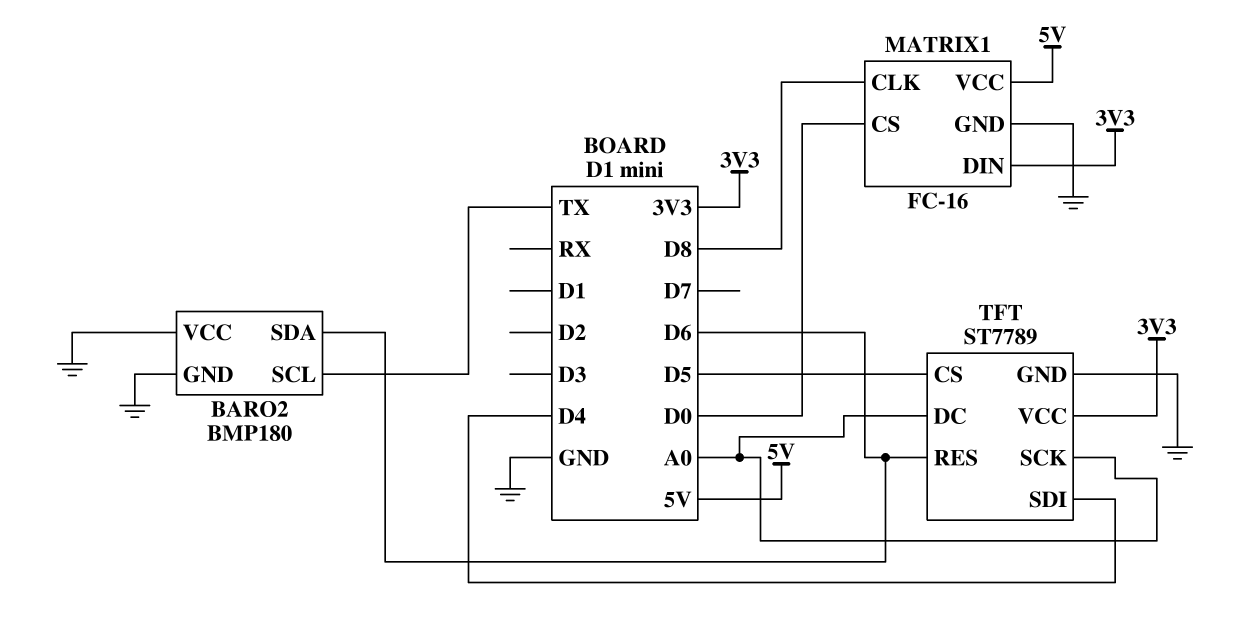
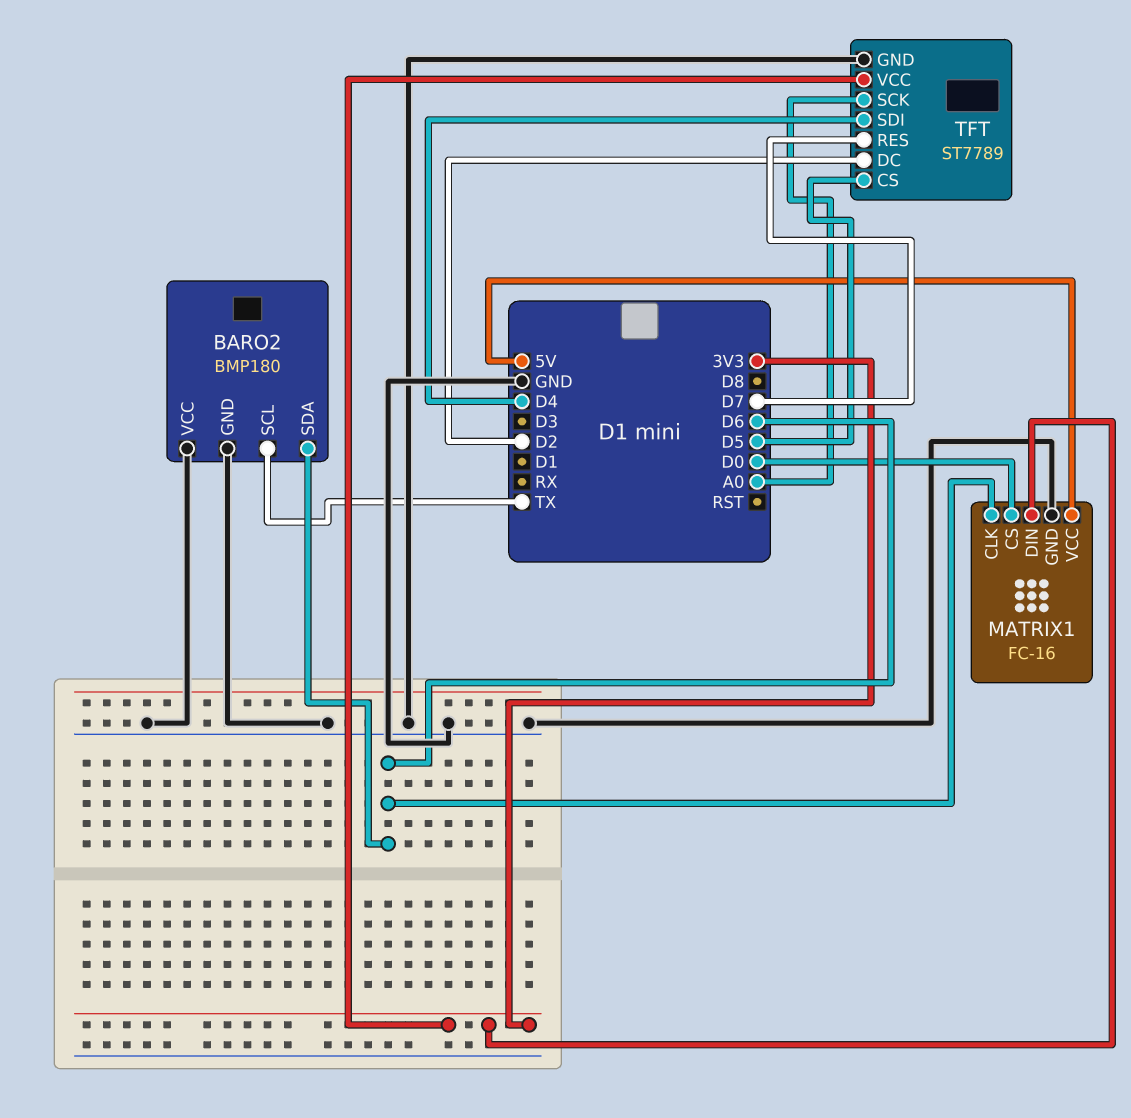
MATRIX1 pin CLK: D8 -> D6
TFT pin DC: A0 -> D2
TFT pin RES: D6 -> D7

